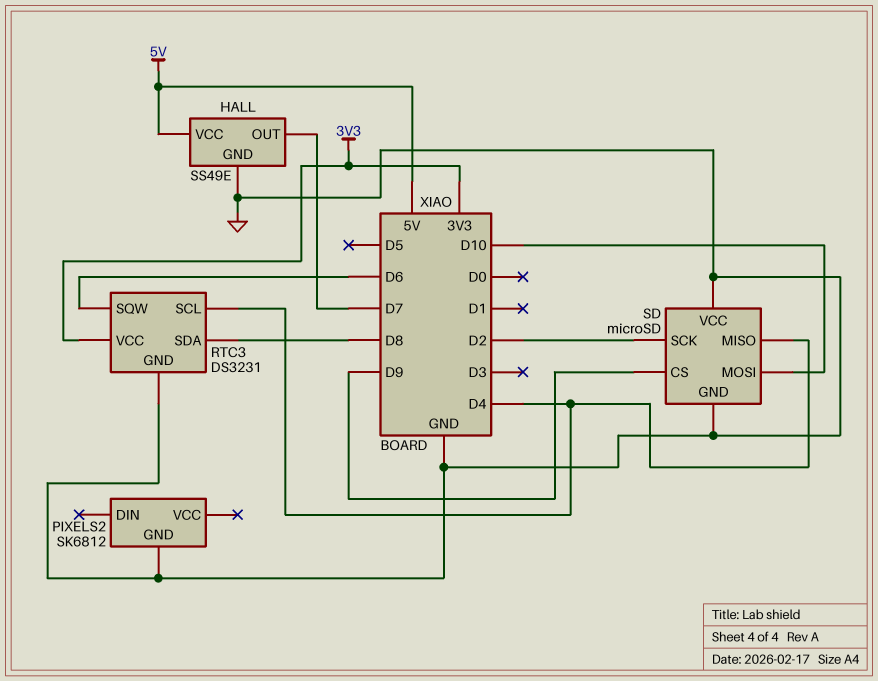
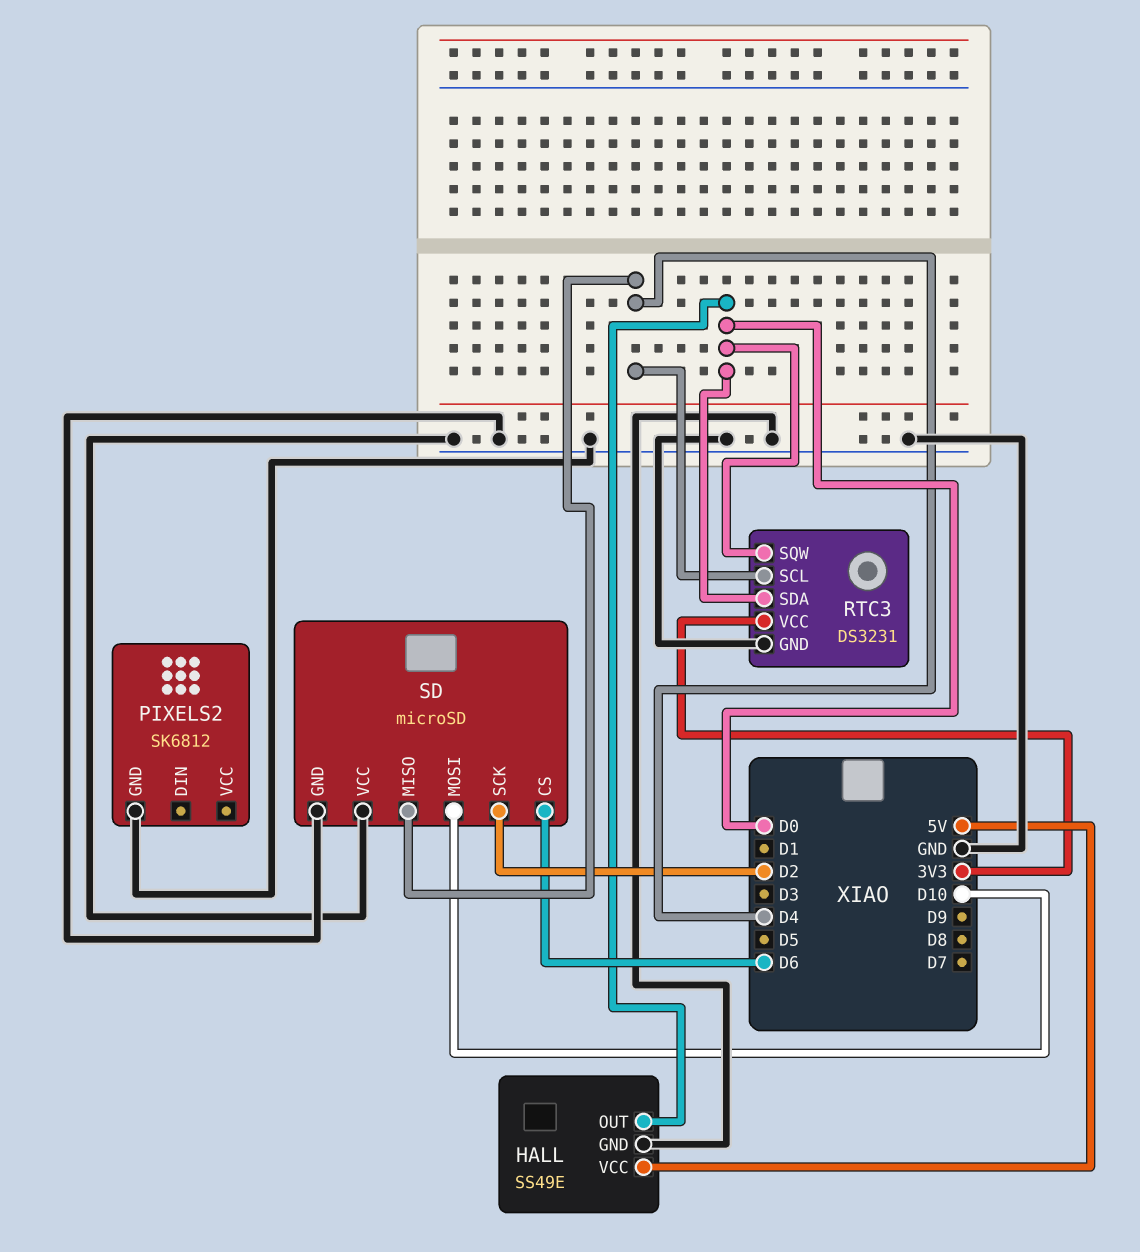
HALL pin OUT: D7 -> D0
RTC3 pin SDA: D8 -> D0
RTC3 pin SQW: D6 -> D0
SD pin CS: D9 -> D6

